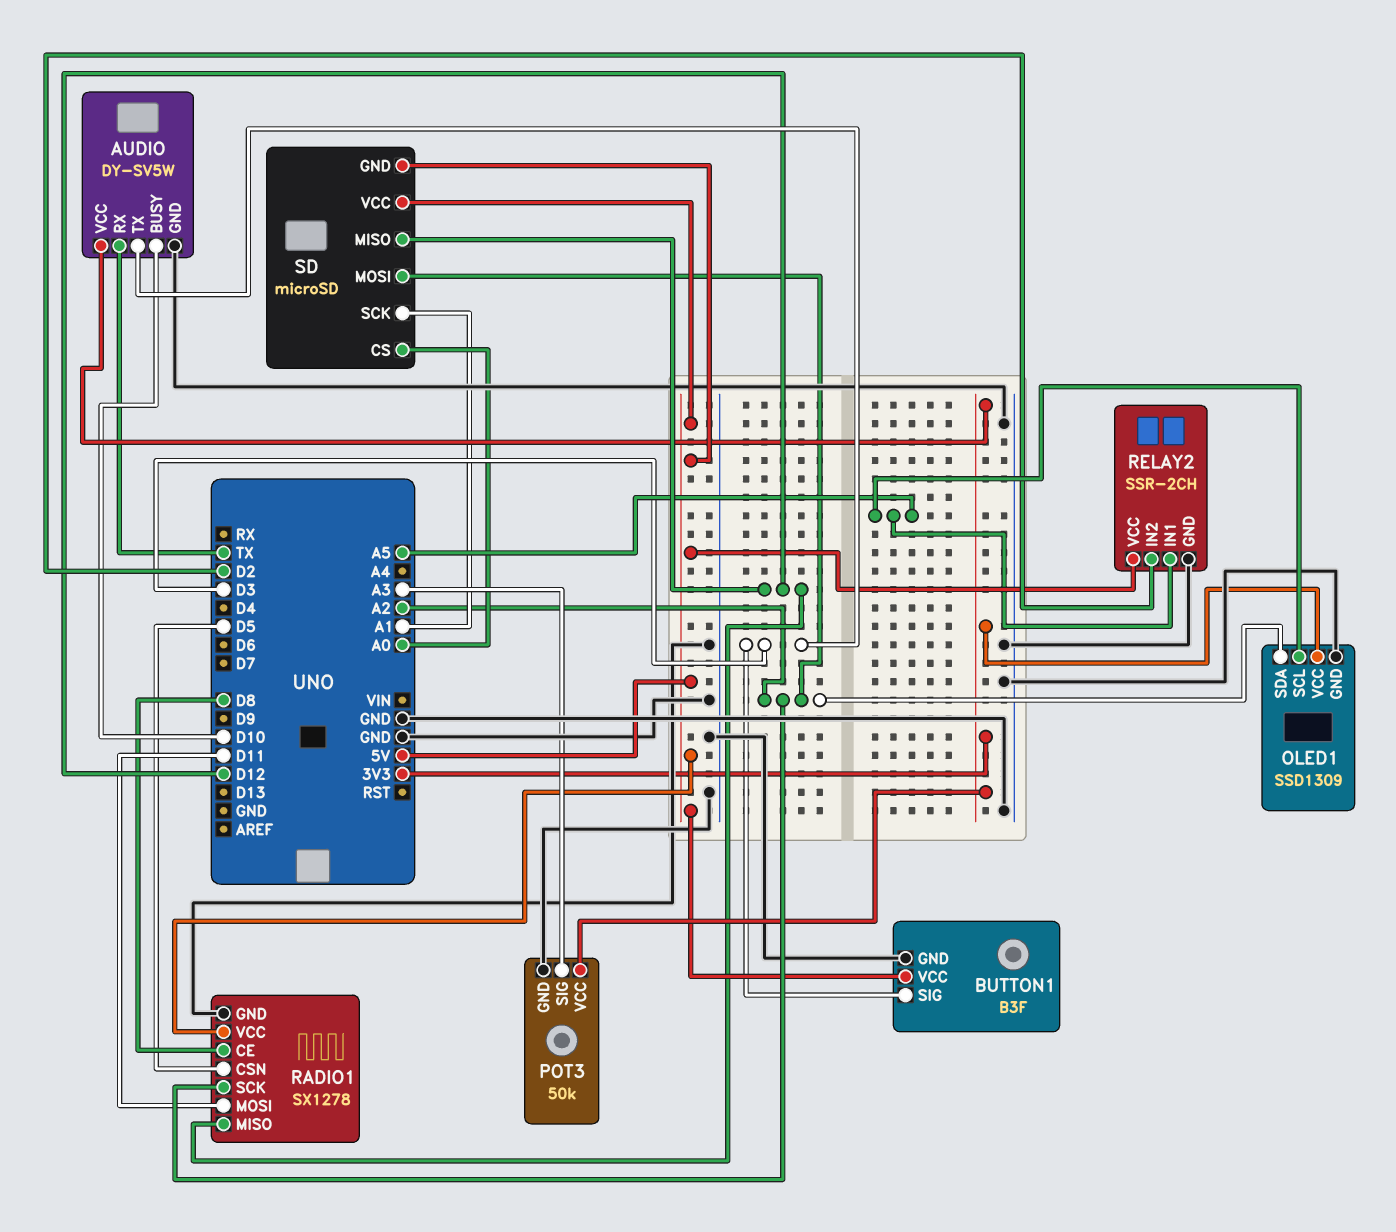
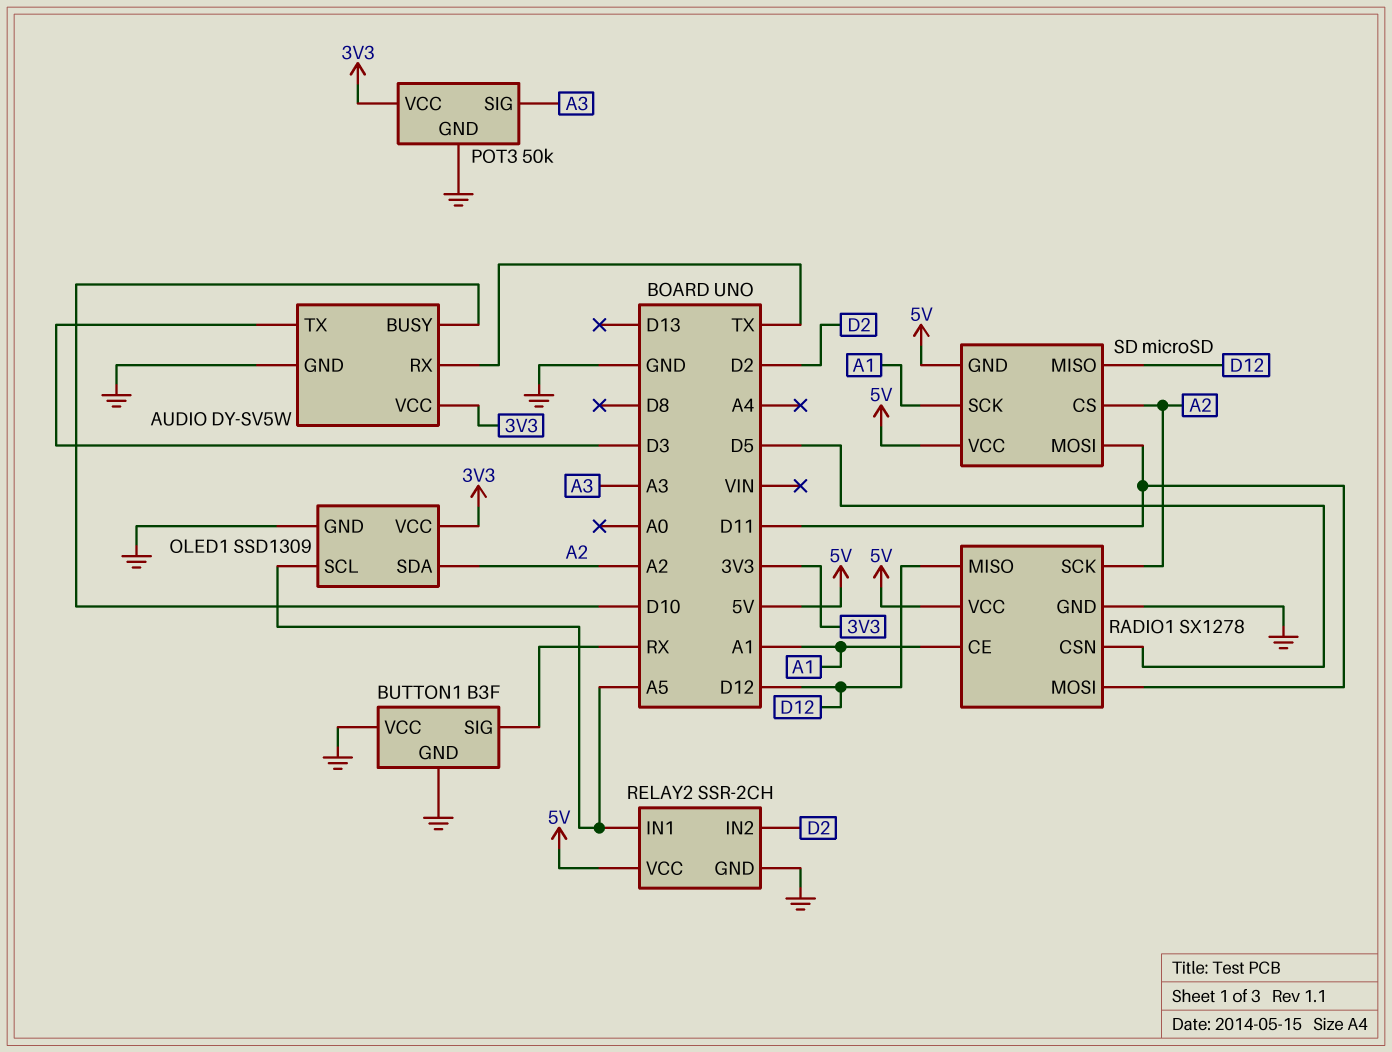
BUTTON1 pin SIG: D3 -> RX
BUTTON1 pin VCC: 5V -> GND
RADIO1 pin CE: D8 -> A1
SD pin CS: A0 -> A2
SD pin MOSI: A2 -> D11

